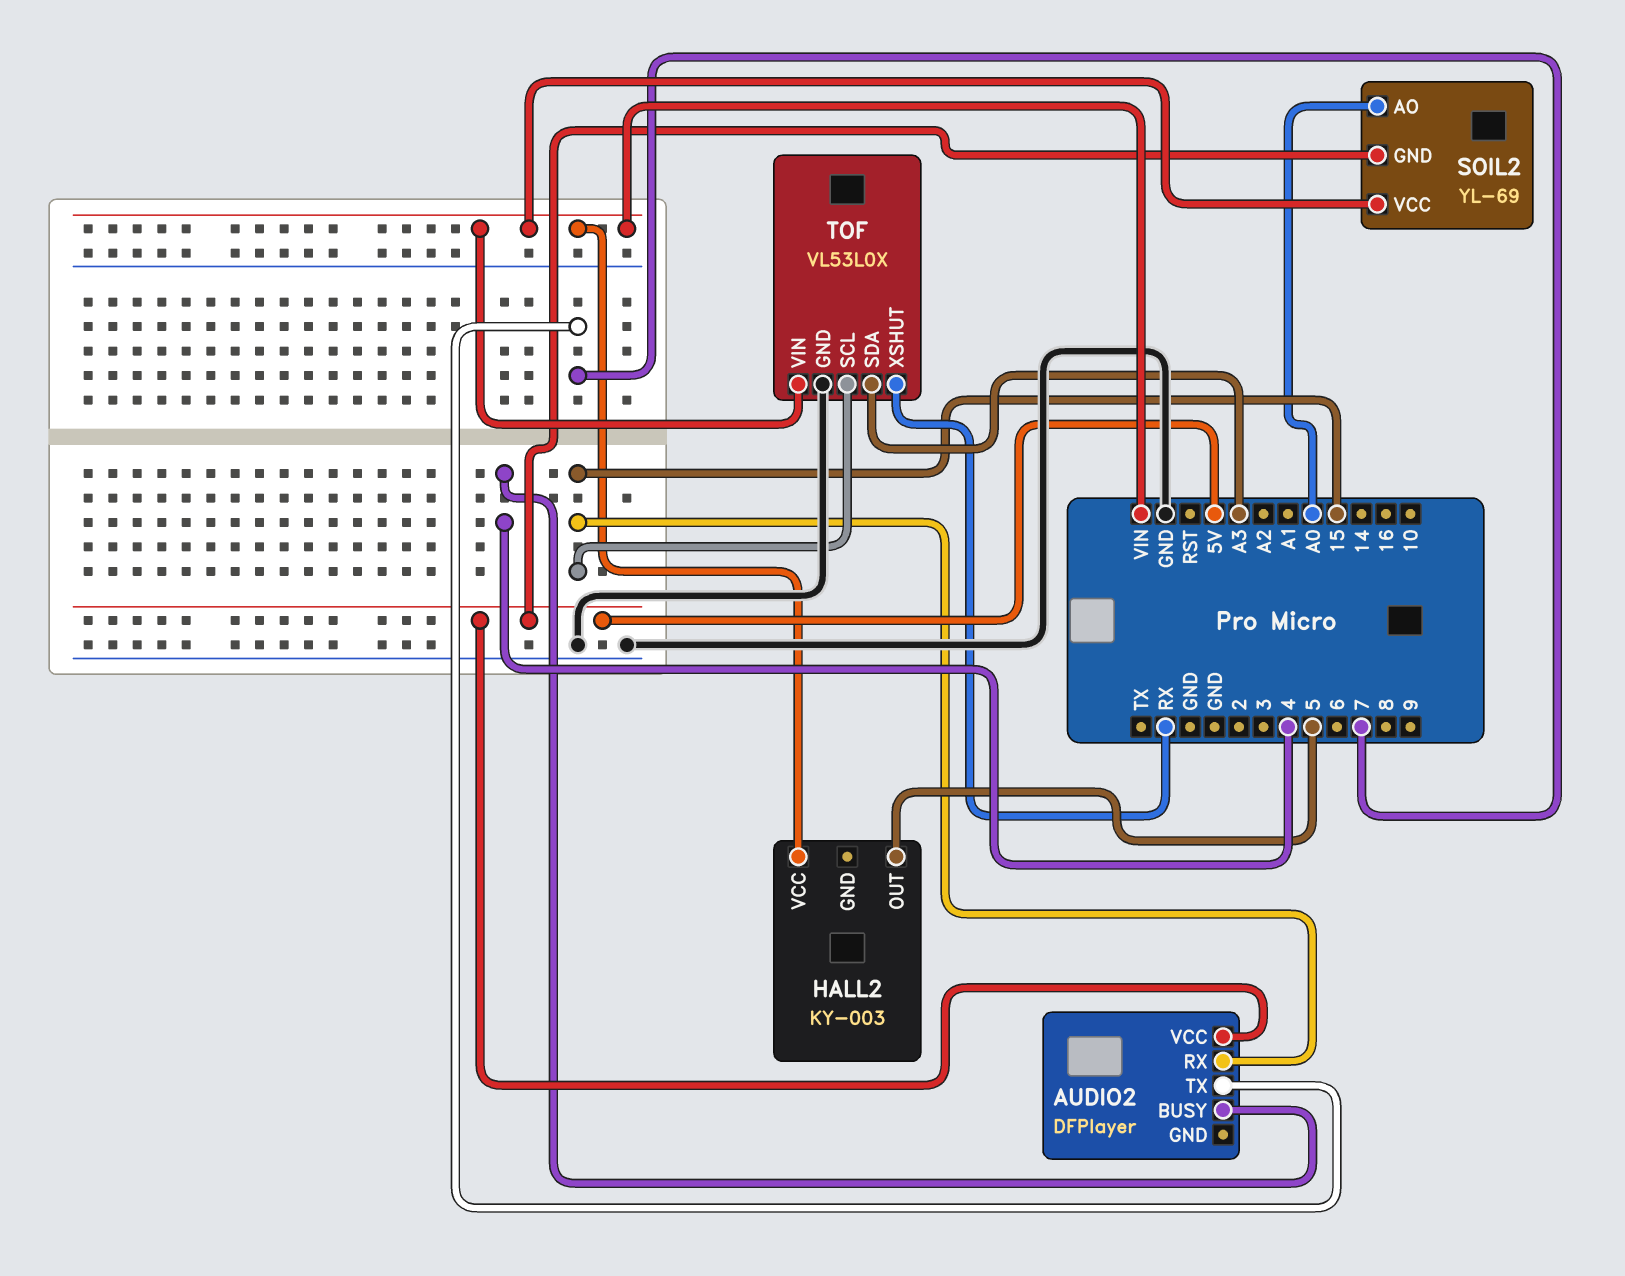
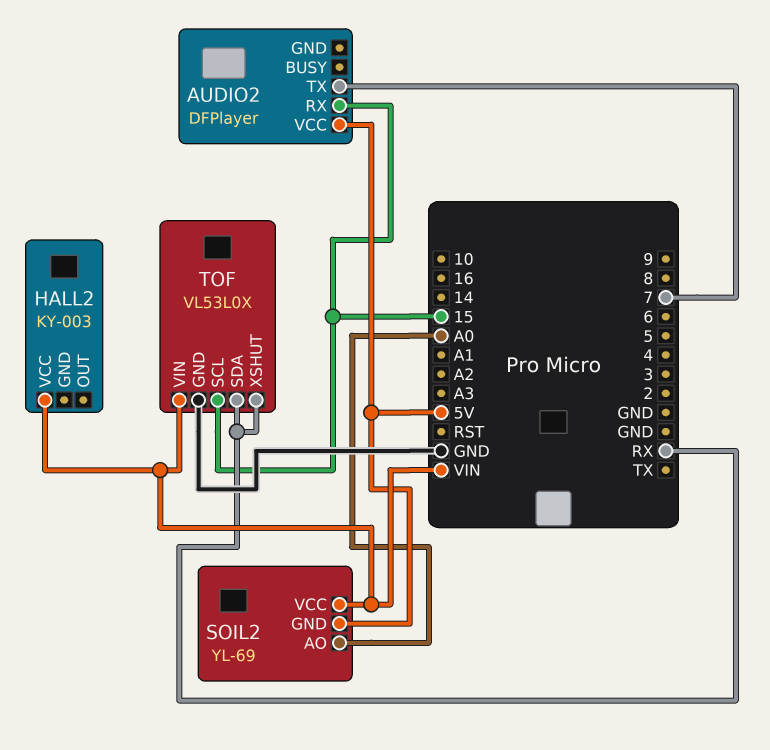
AUDIO2 pin BUSY: 4 -> none
HALL2 pin OUT: 5 -> none
TOF pin SDA: A3 -> RX

